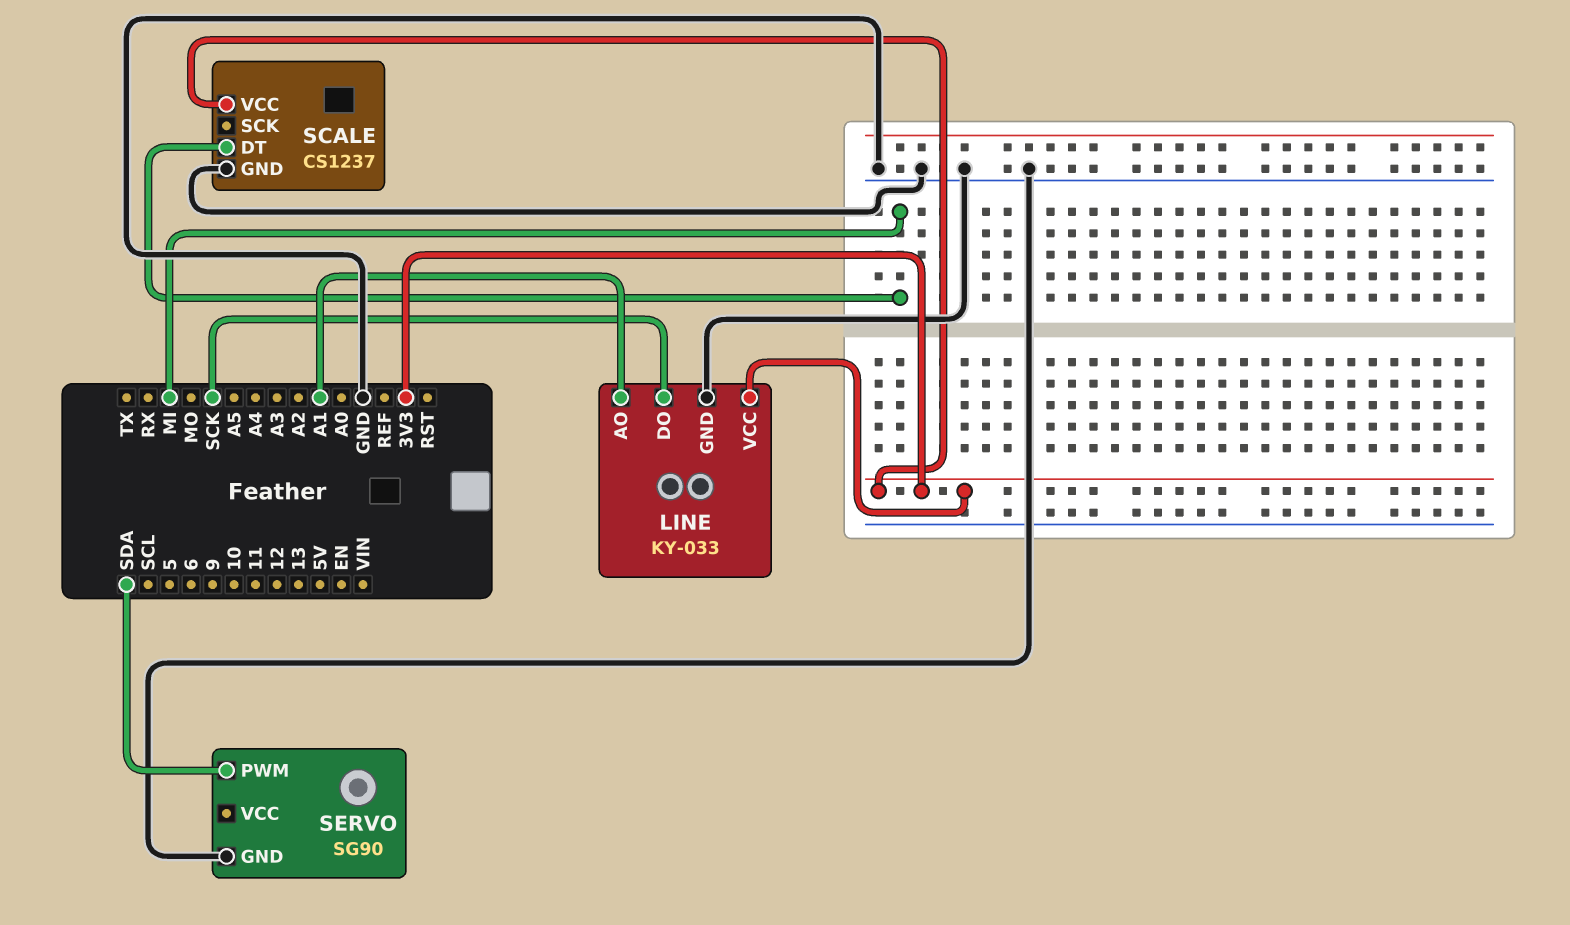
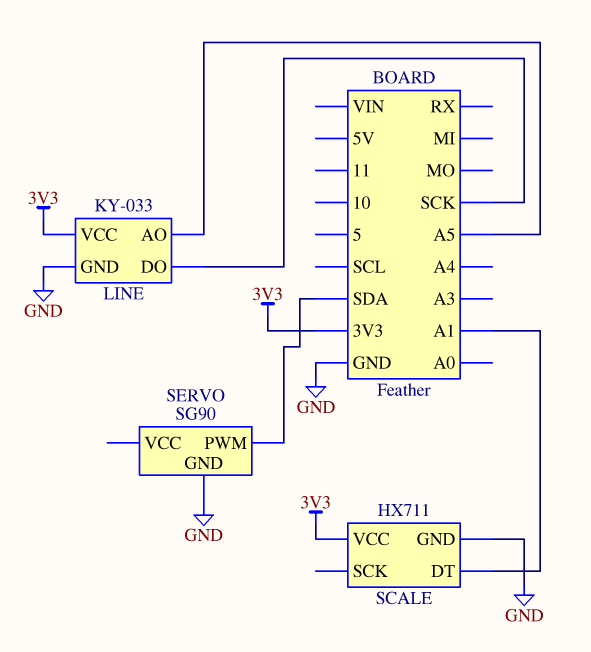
LINE pin AO: A1 -> A5
SCALE: CS1237 -> HX711
SCALE pin DT: MI -> A1

